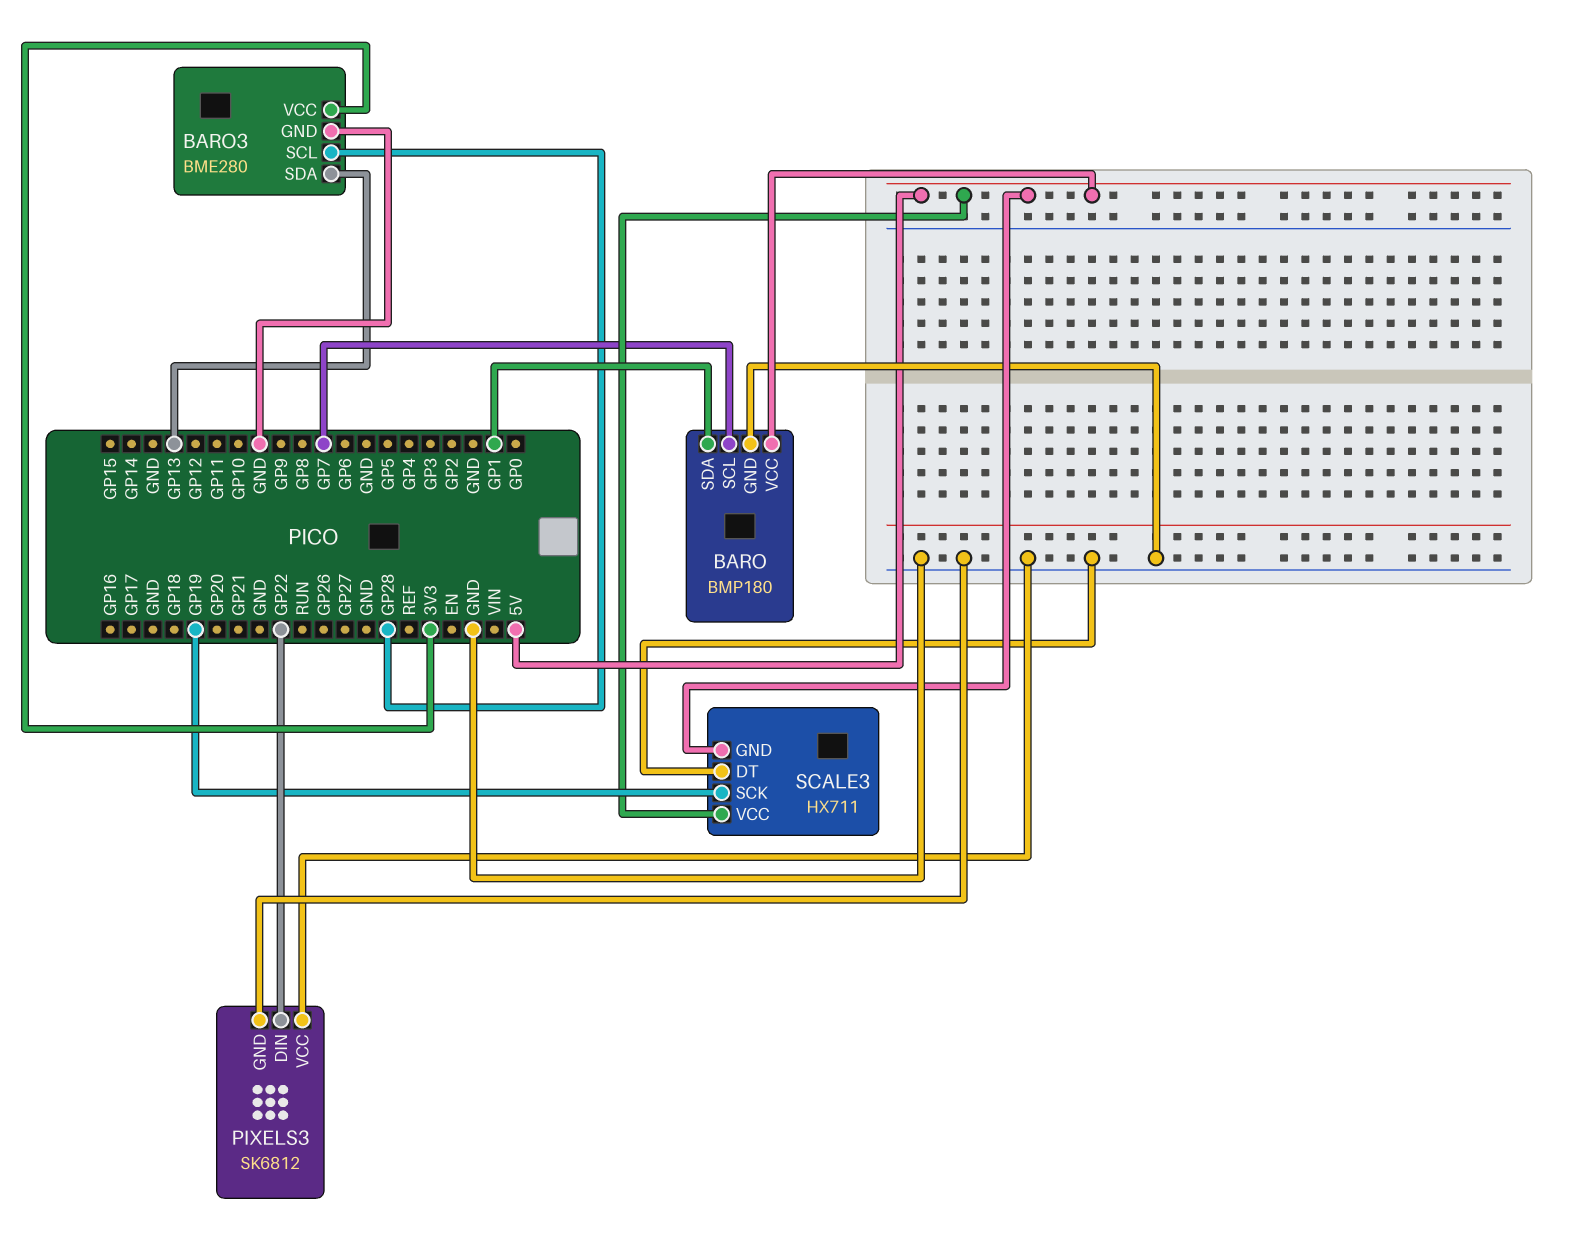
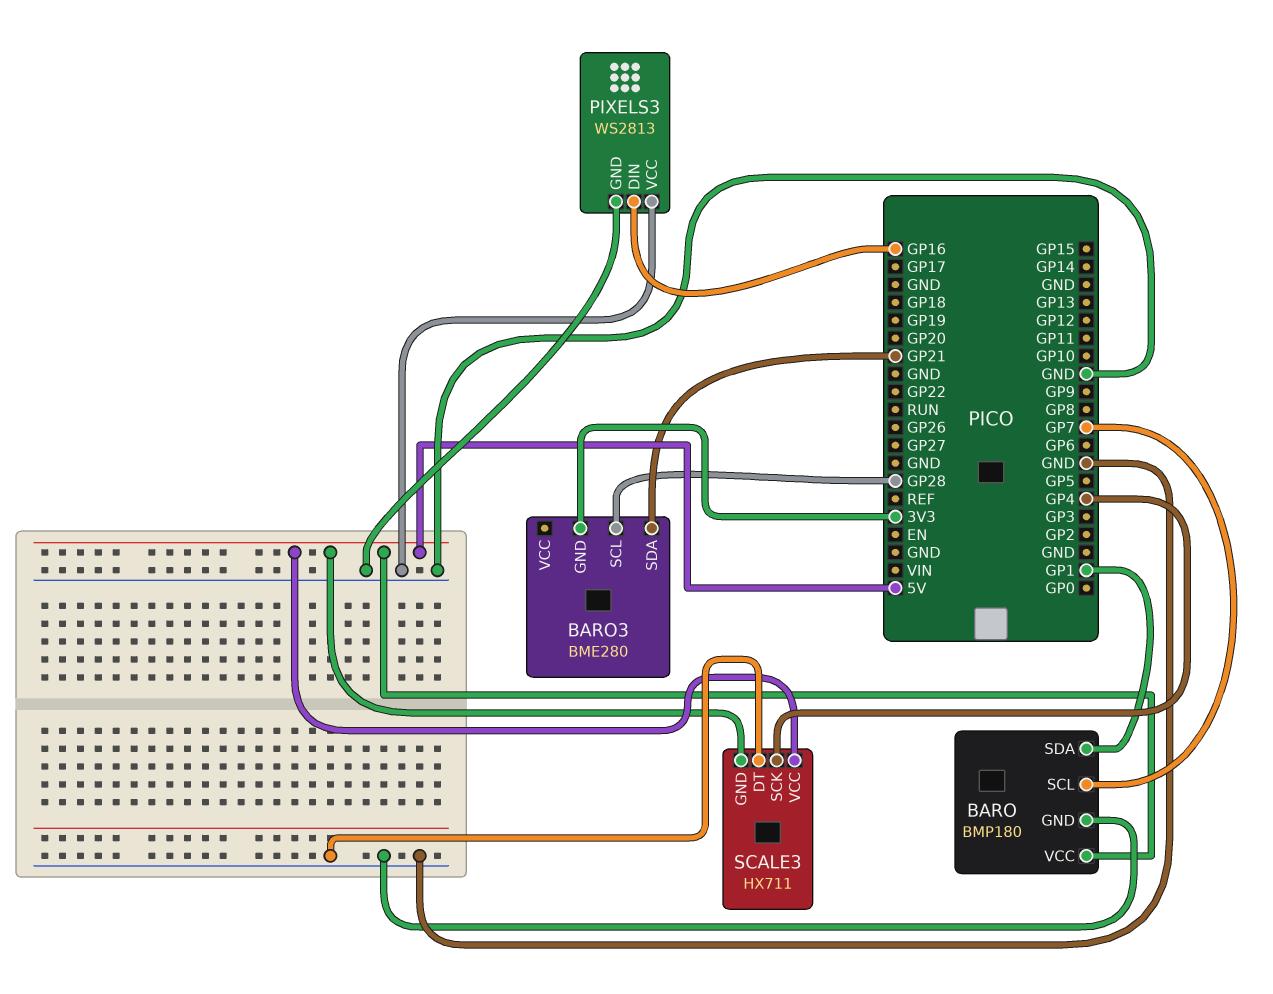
BARO3 pin GND: GND -> 3V3
BARO3 pin SDA: GP13 -> GP21
BARO3 pin VCC: 3V3 -> none
PIXELS3: SK6812 -> WS2813
PIXELS3 pin DIN: GP22 -> GP16
SCALE3 pin SCK: GP19 -> GP4

